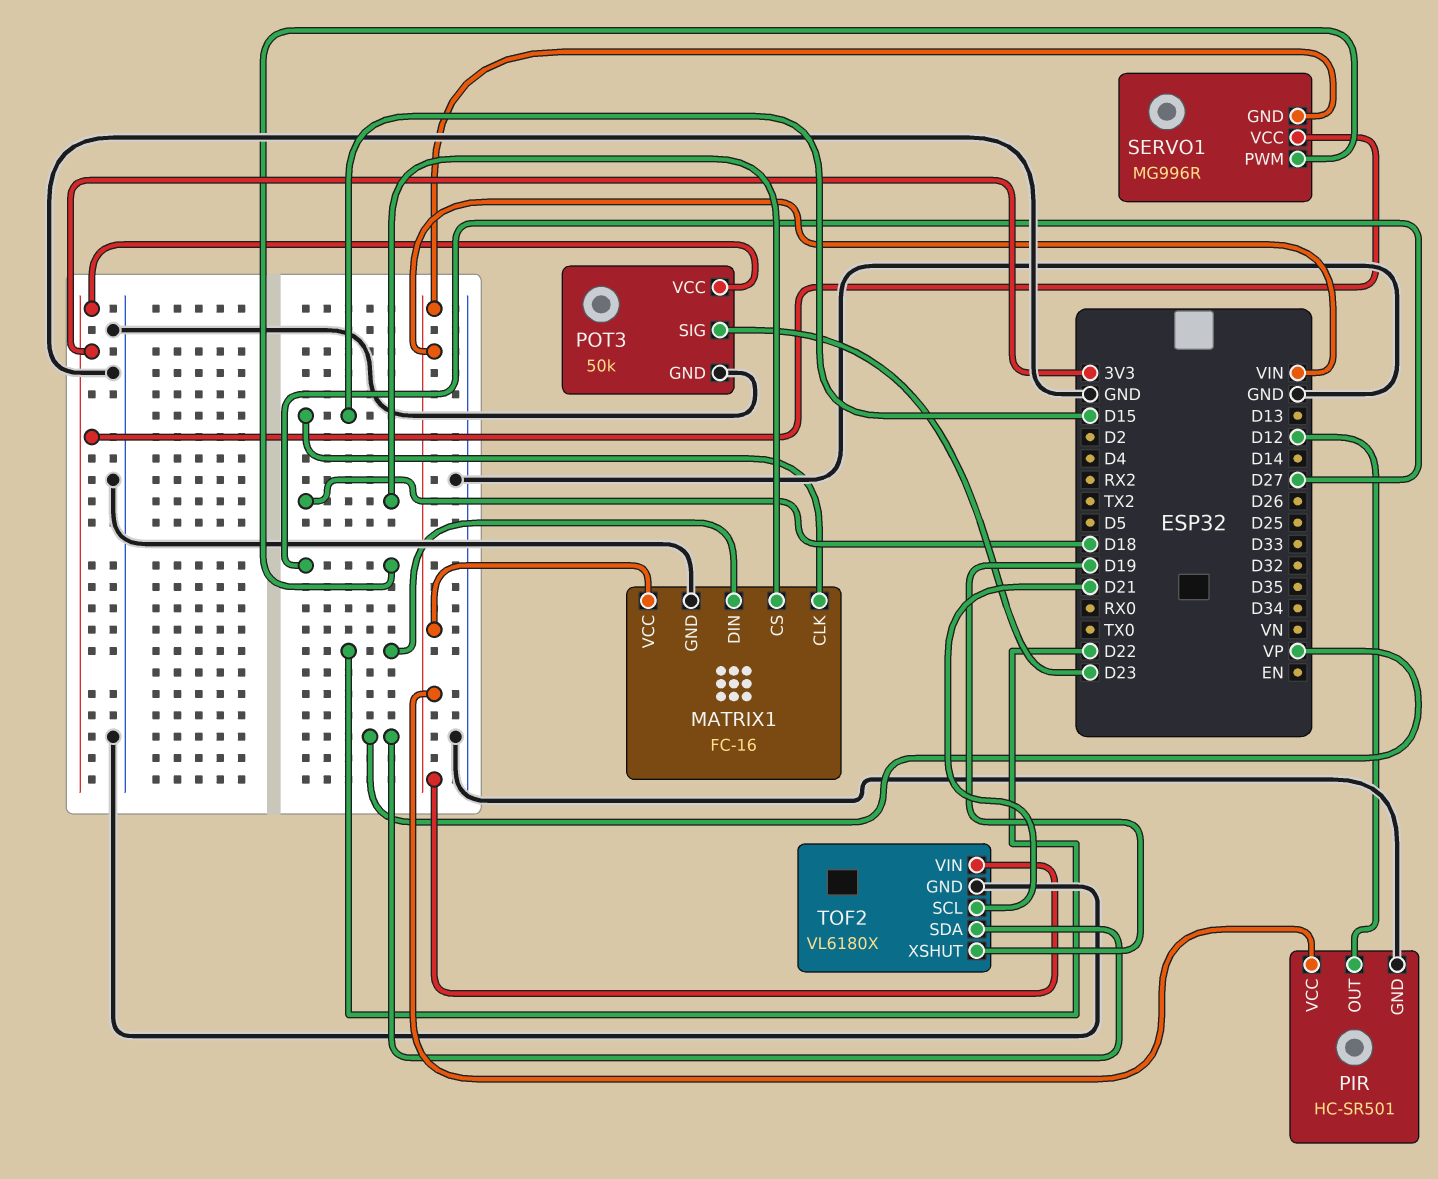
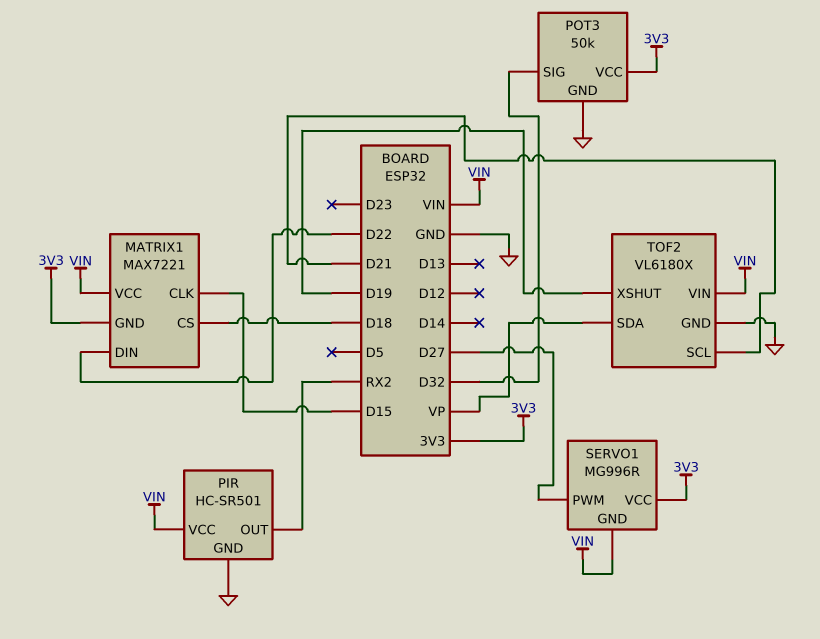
MATRIX1: FC-16 -> MAX7221
MATRIX1 pin GND: GND -> 3V3
PIR pin OUT: D12 -> RX2
POT3 pin SIG: D23 -> D32

